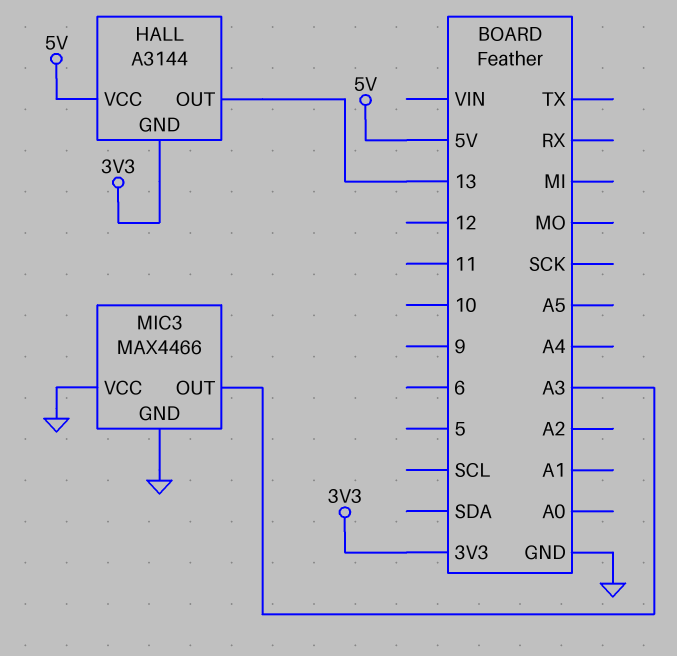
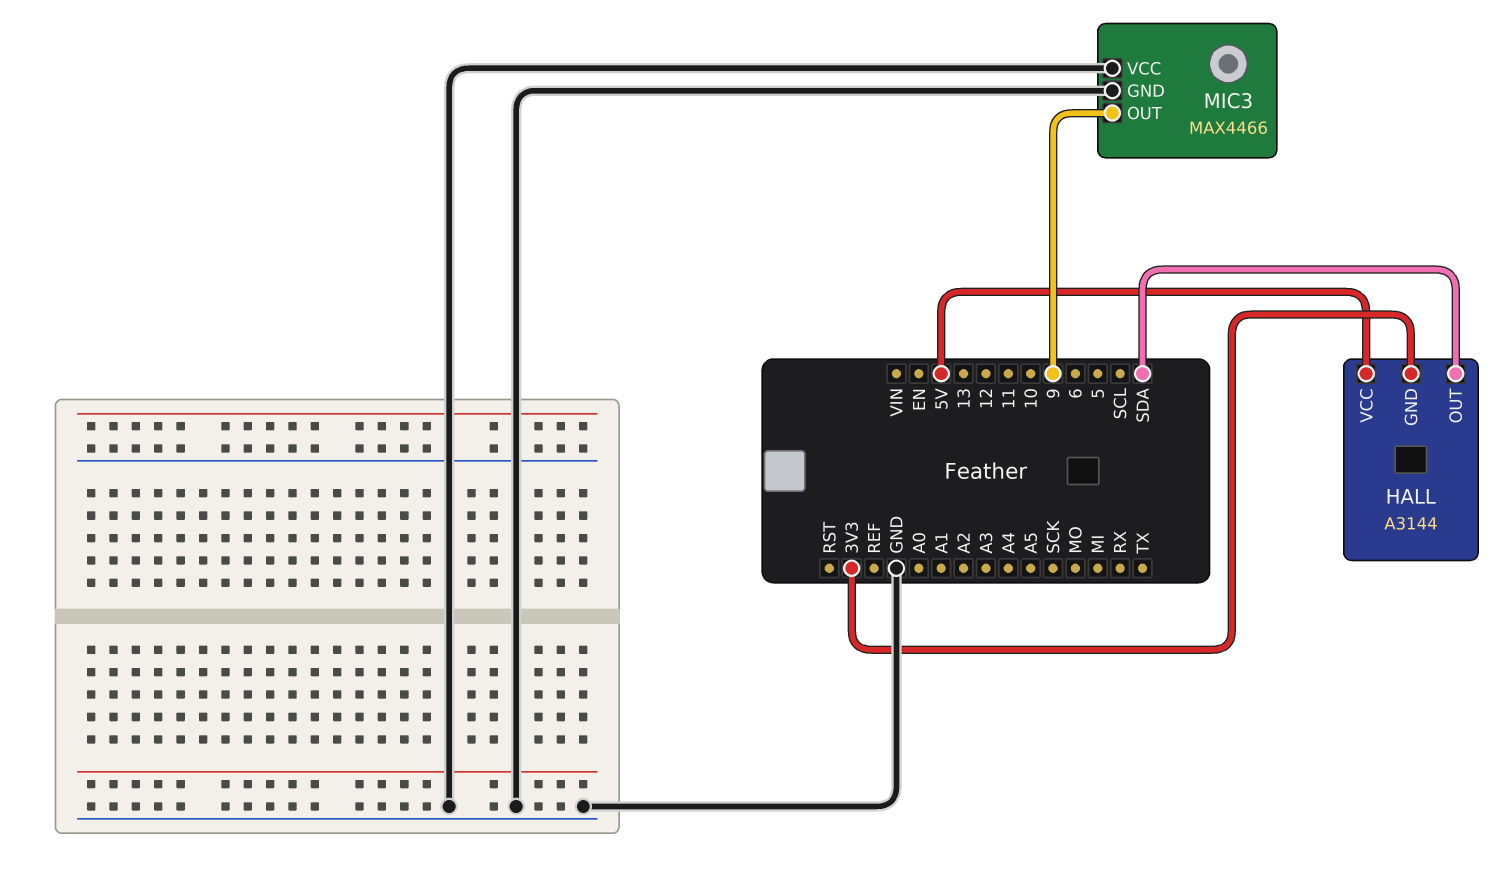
HALL pin OUT: 13 -> SDA
MIC3 pin OUT: A3 -> 9

